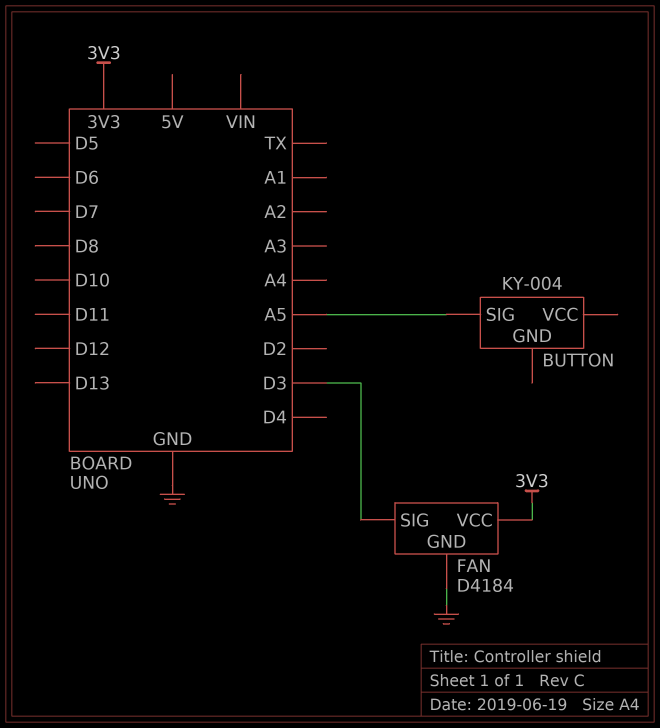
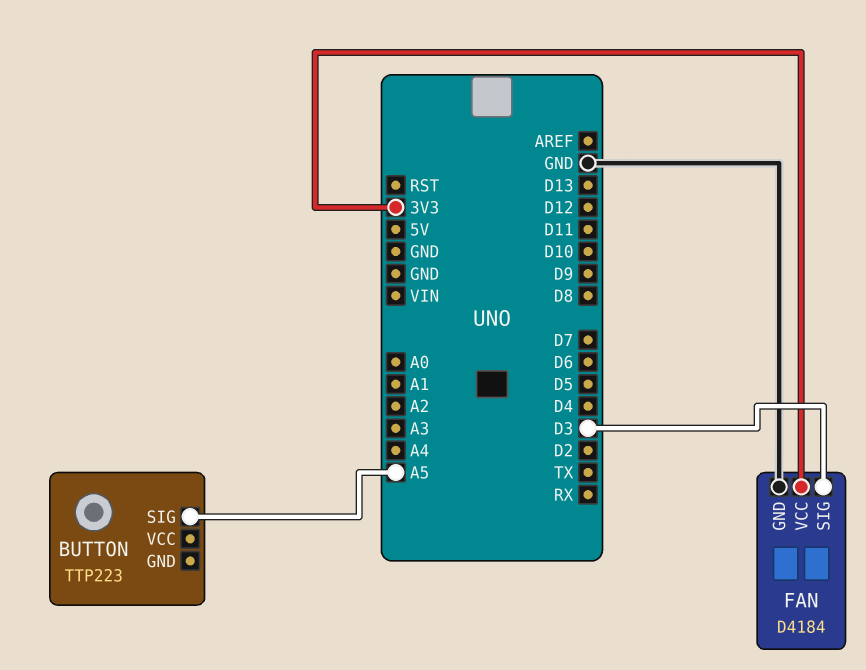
BUTTON: KY-004 -> TTP223

